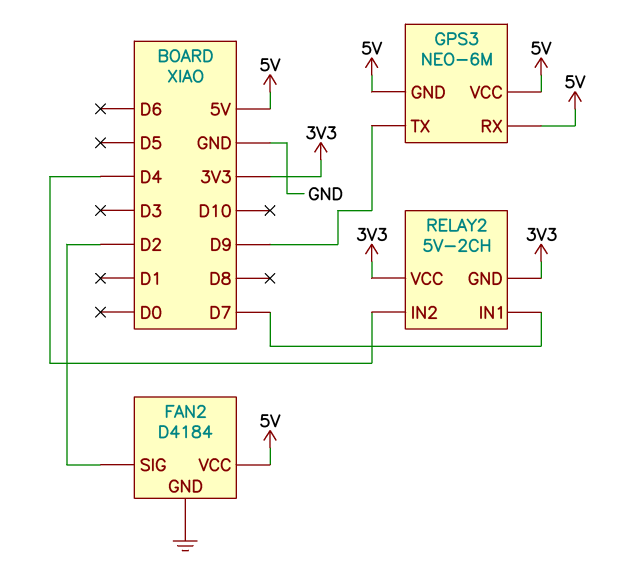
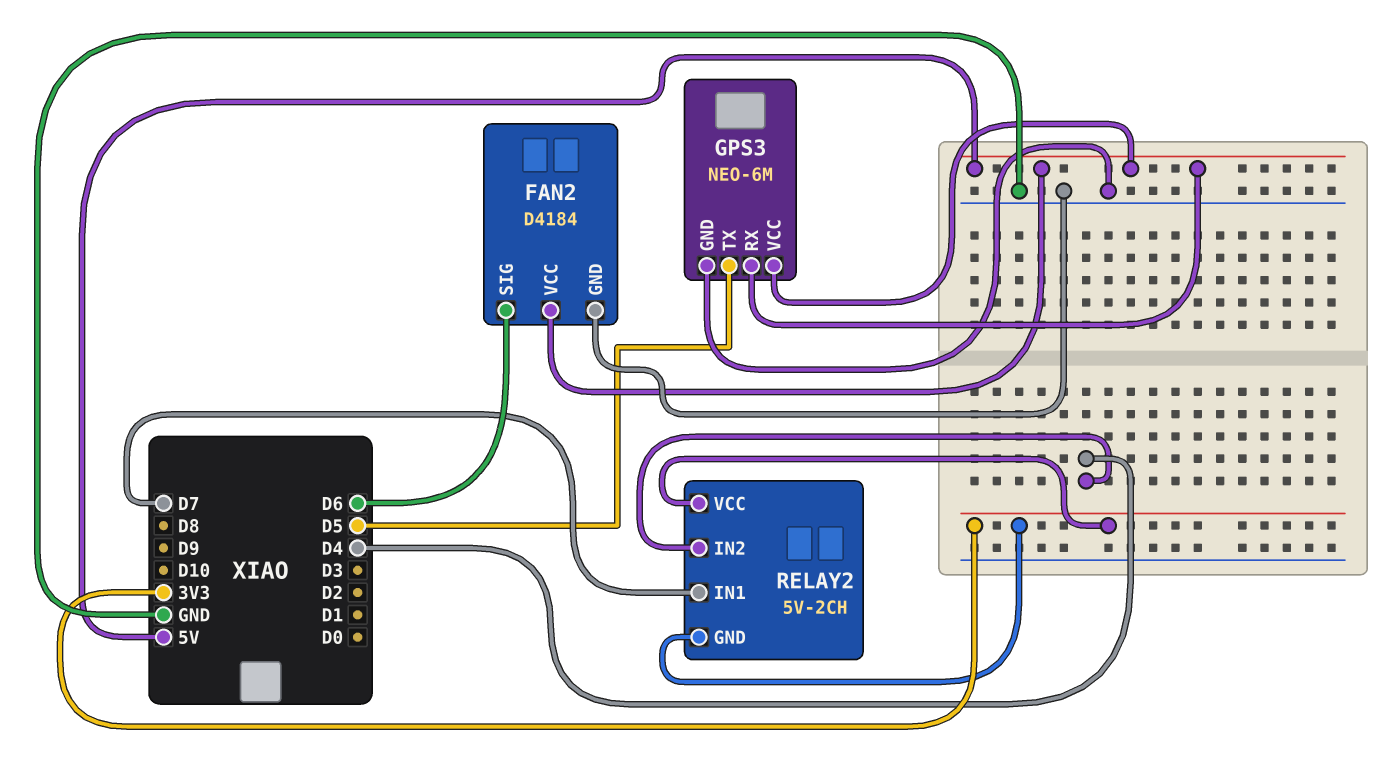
FAN2 pin SIG: D2 -> D6
GPS3 pin GND: 5V -> GND
GPS3 pin TX: D9 -> D5

